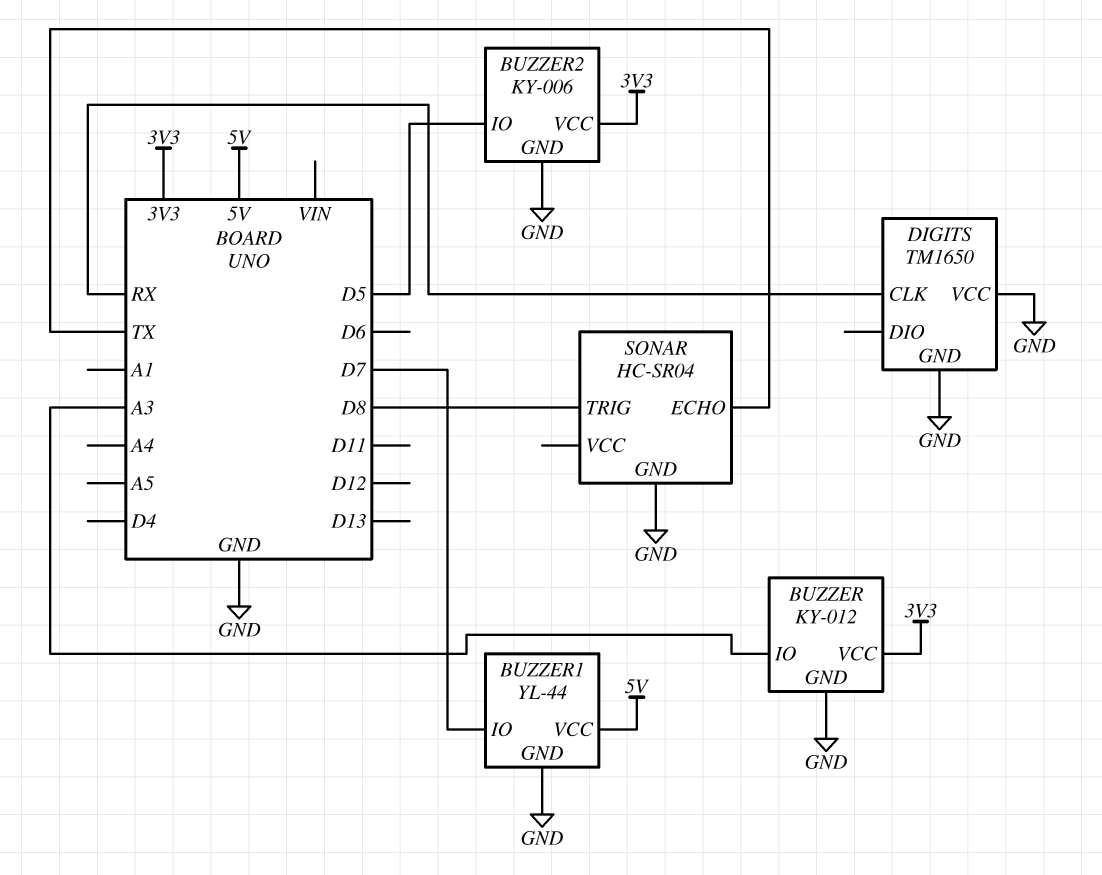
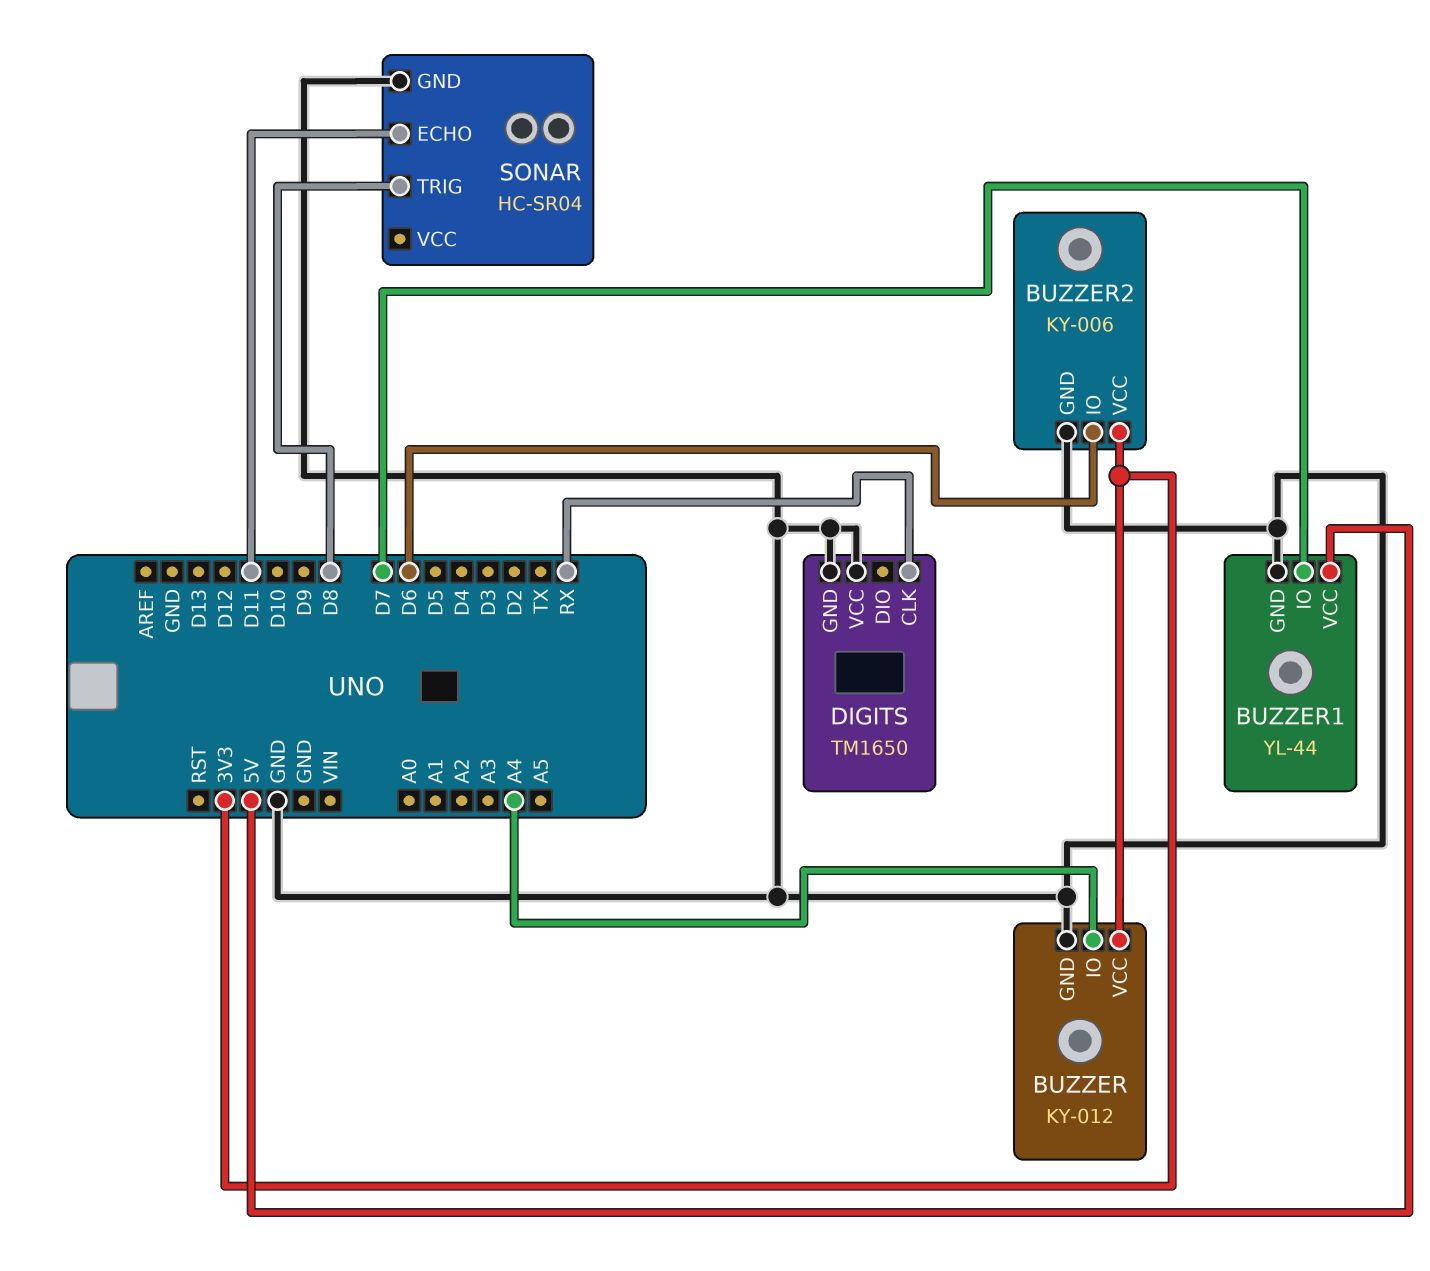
BUZZER pin IO: A3 -> A4
BUZZER2 pin IO: D5 -> D6
SONAR pin ECHO: TX -> D11

